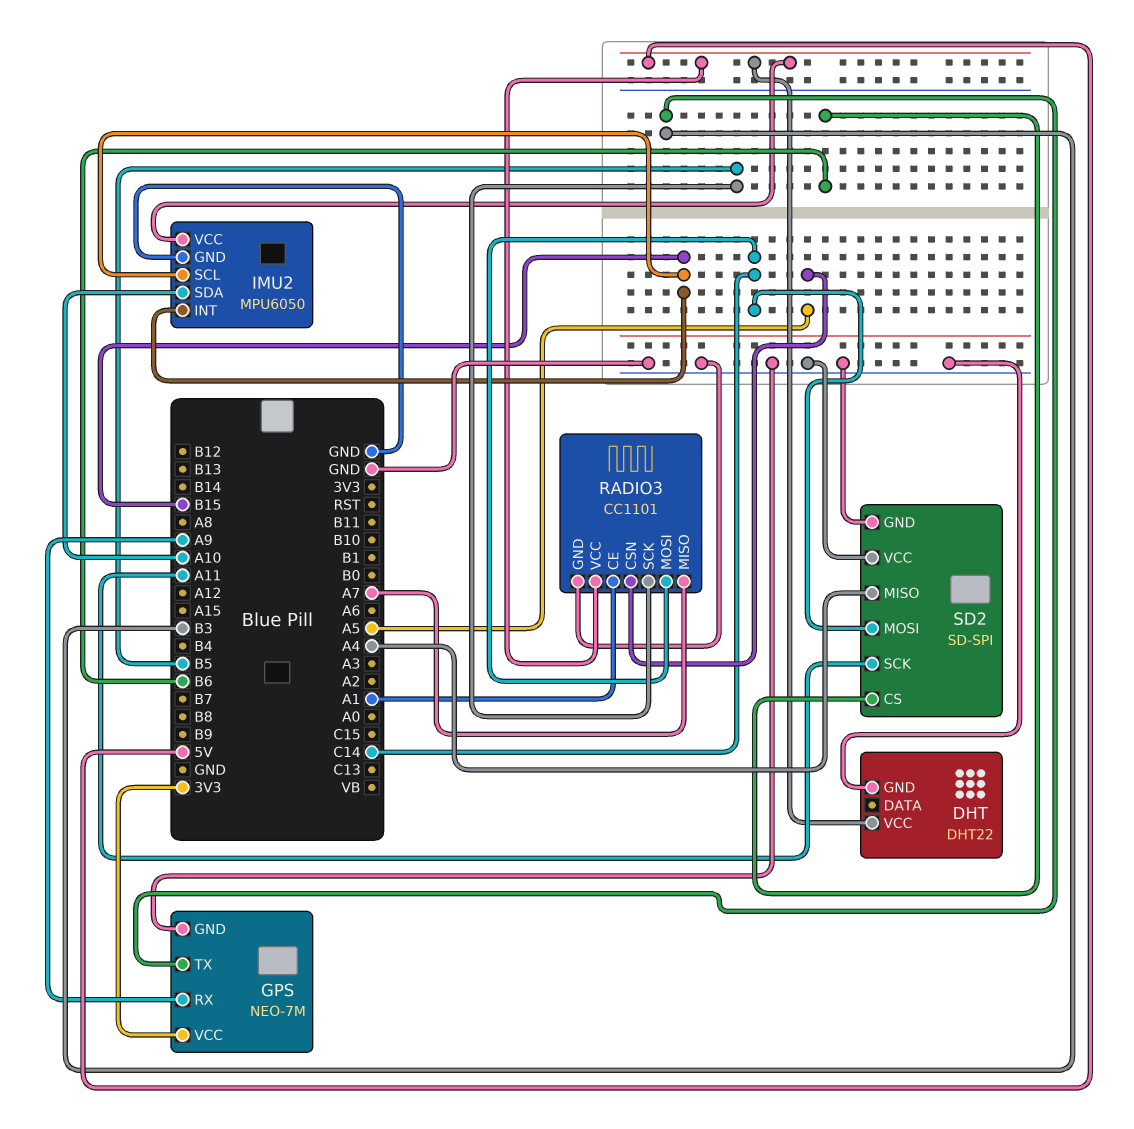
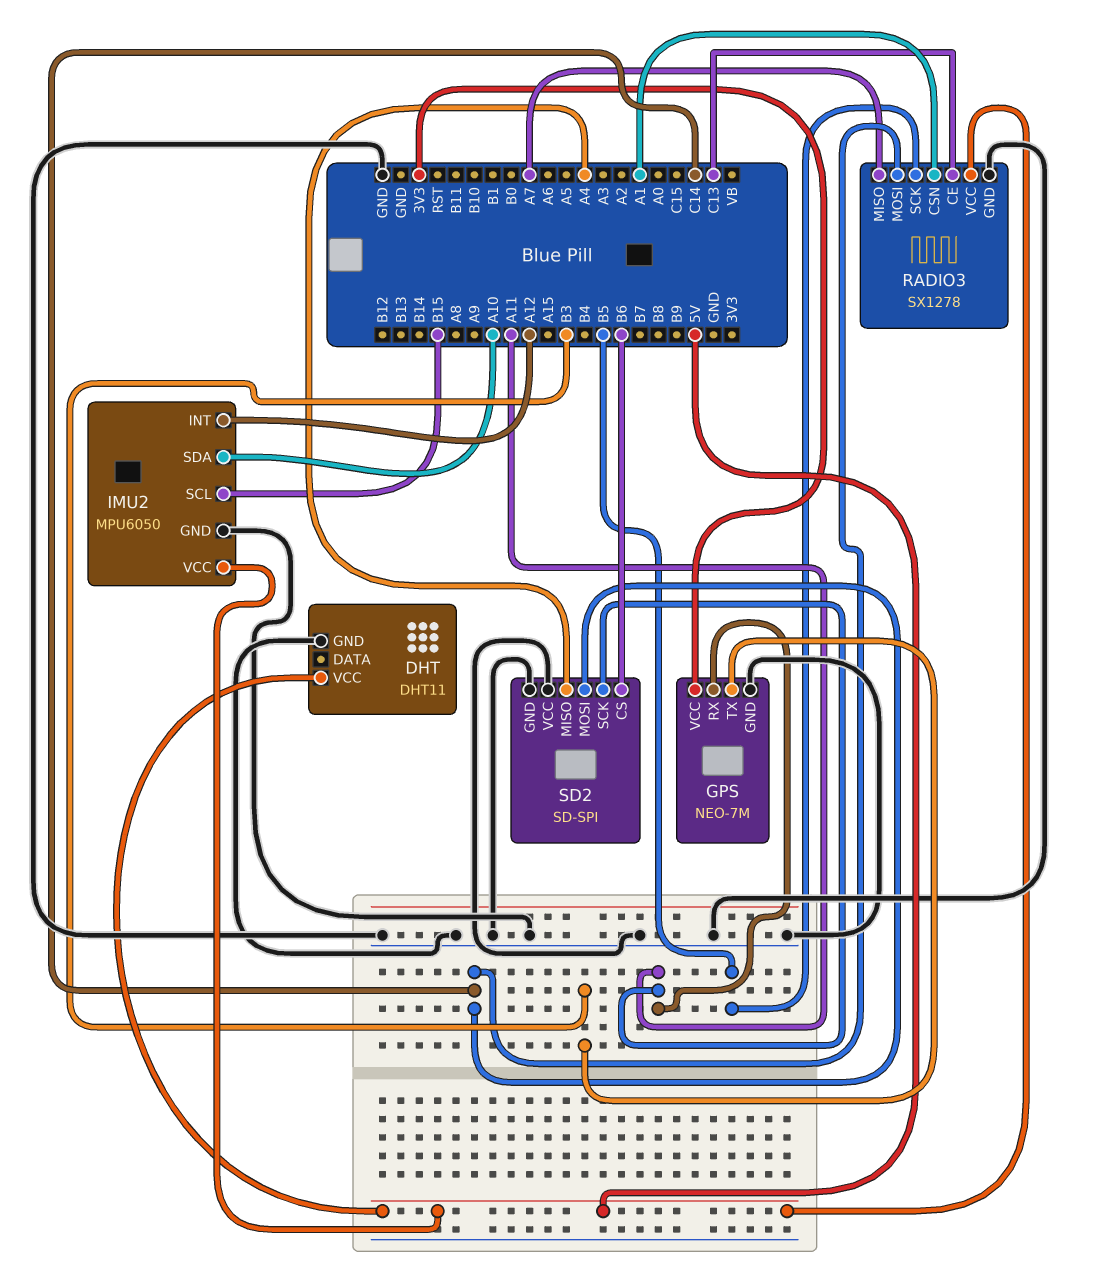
DHT: DHT22 -> DHT11
GPS pin RX: A9 -> A11
IMU2 pin INT: B15 -> A12
RADIO3: CC1101 -> SX1278
RADIO3 pin CE: A1 -> C13
RADIO3 pin CSN: A5 -> A1

